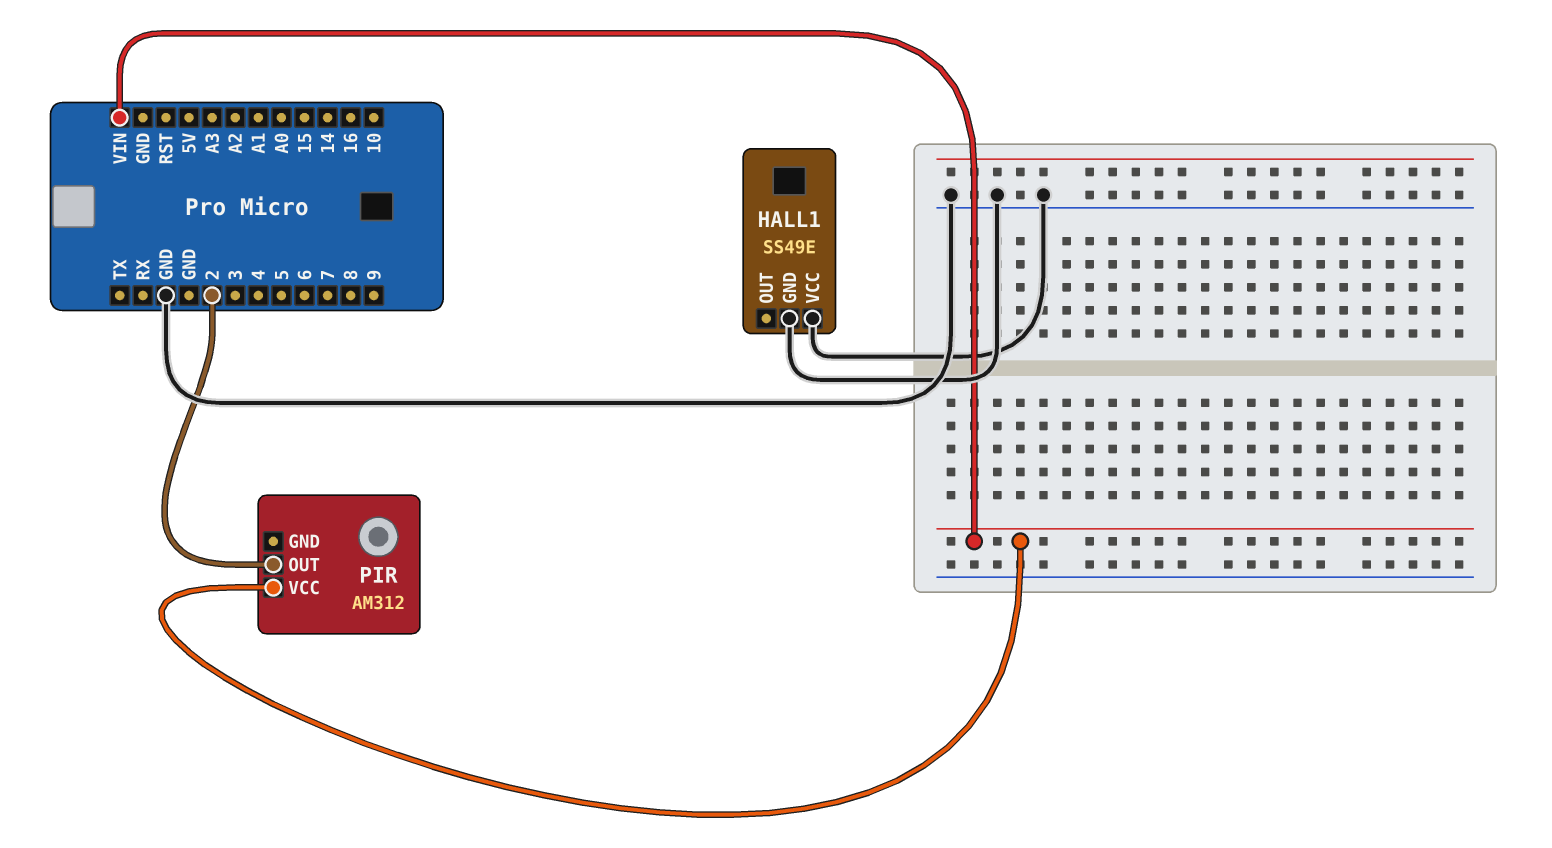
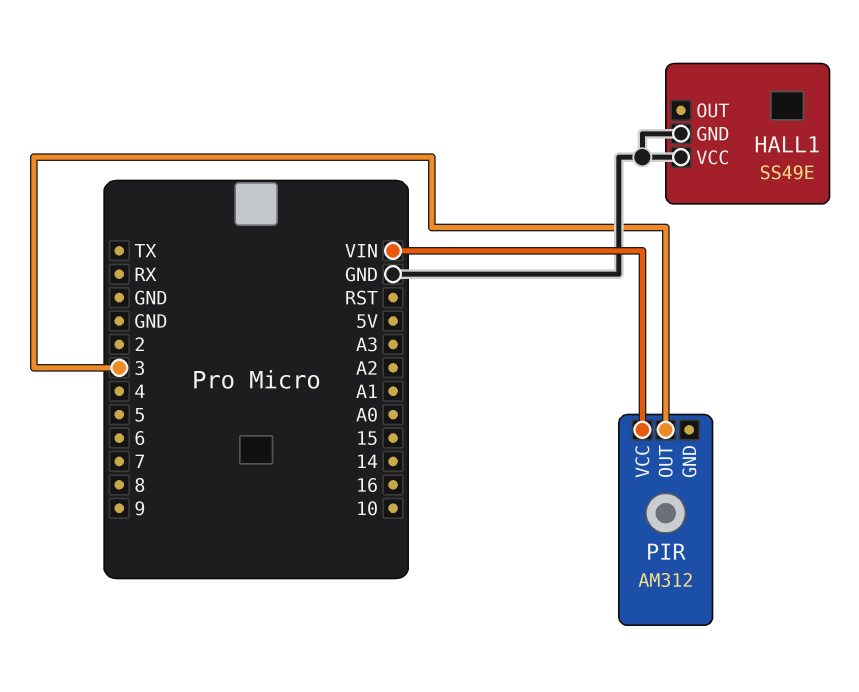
PIR pin OUT: 2 -> 3

